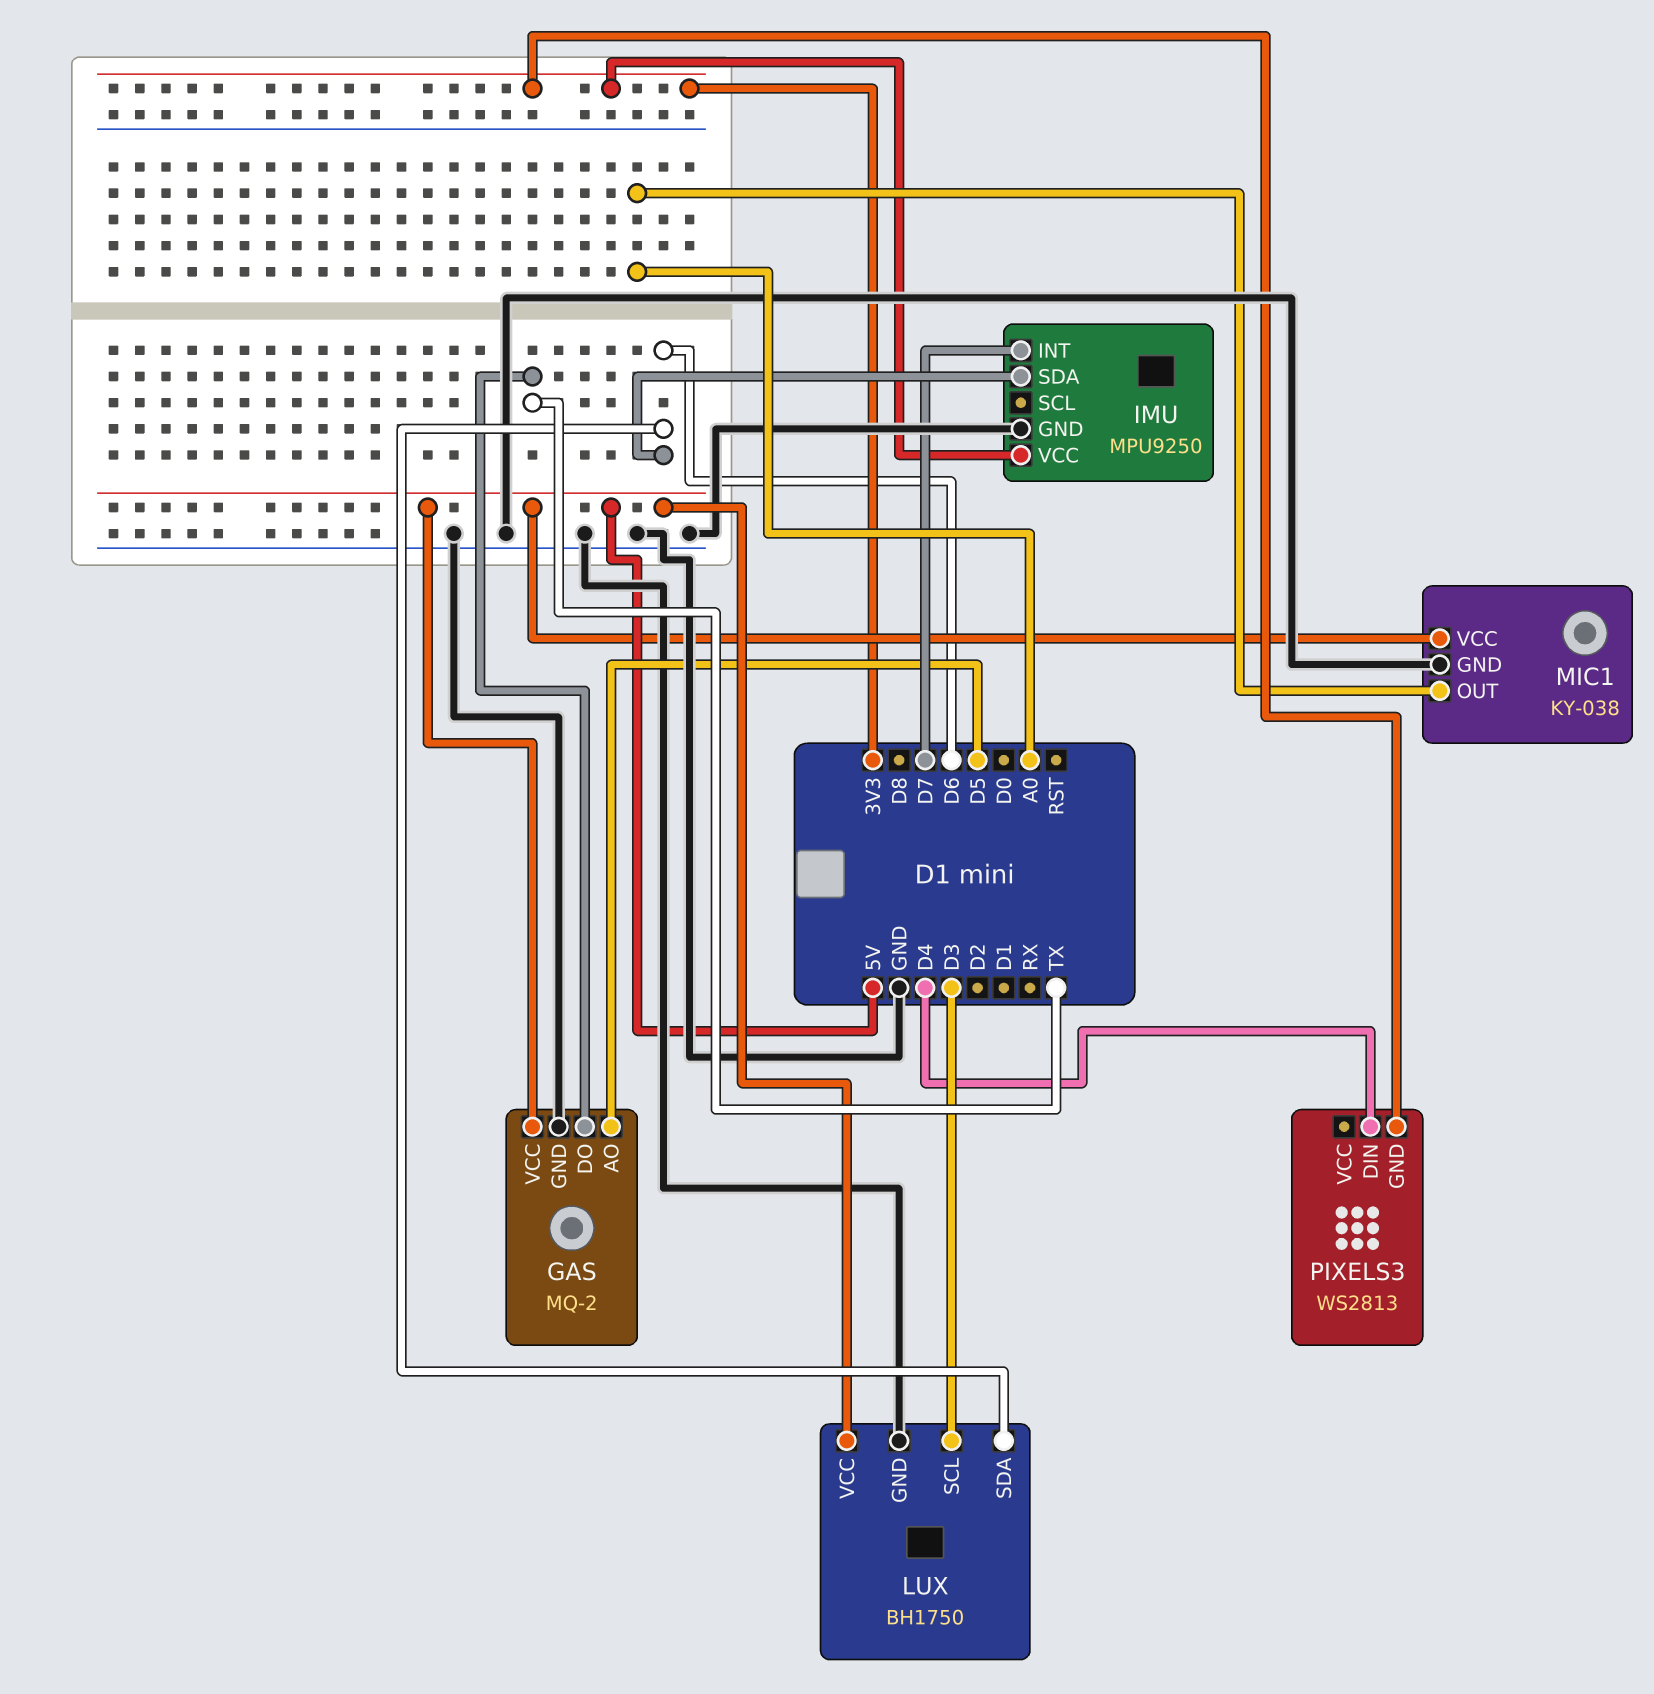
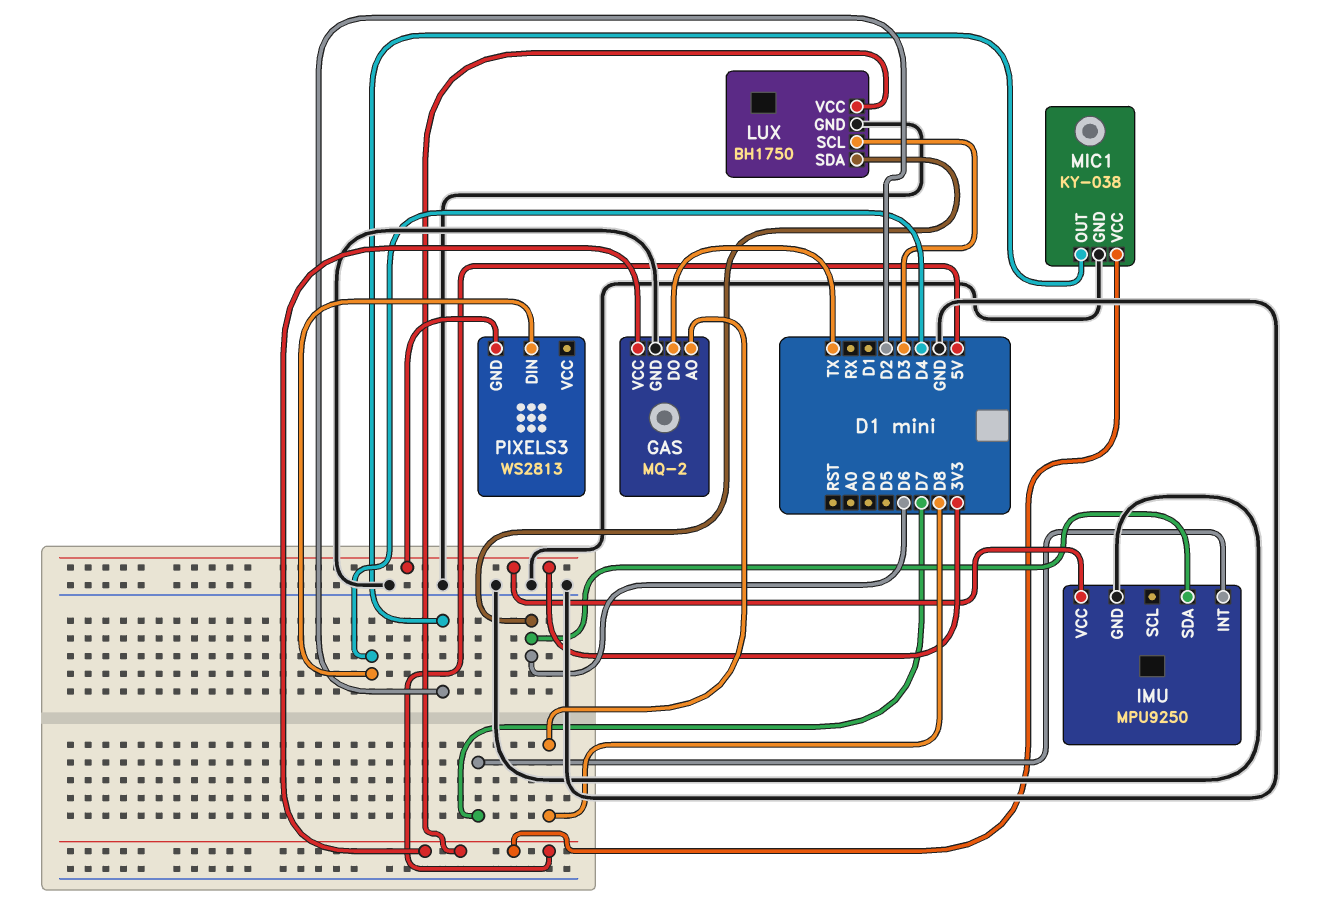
GAS pin AO: D5 -> D8
MIC1 pin OUT: A0 -> D2

